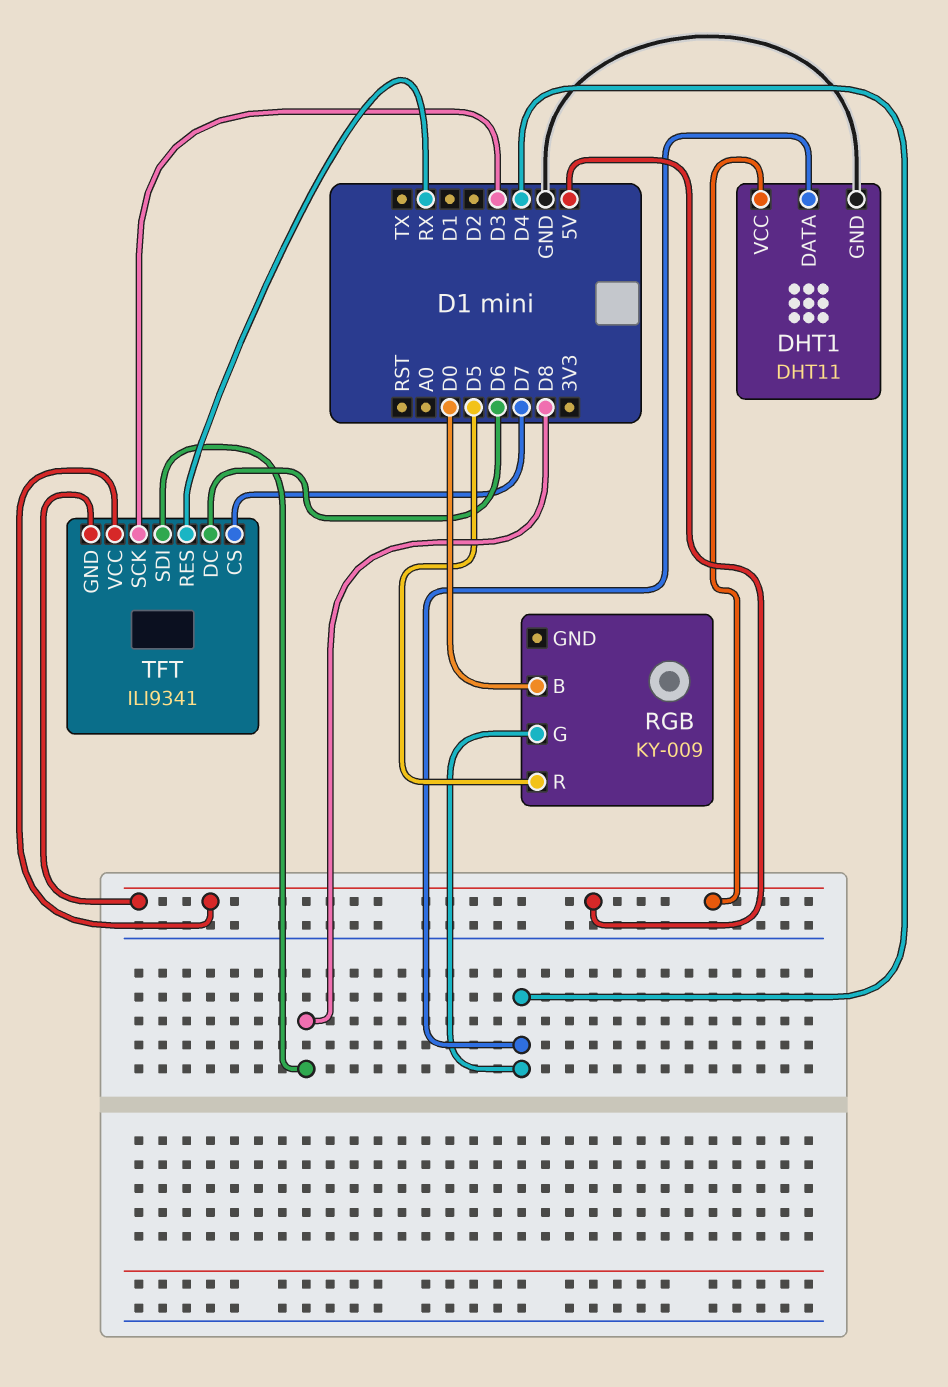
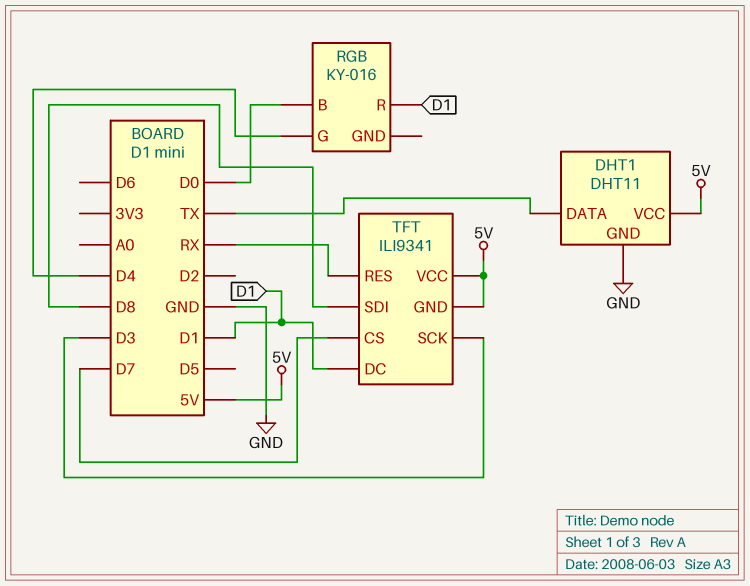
DHT1 pin DATA: D4 -> TX
RGB: KY-009 -> KY-016
RGB pin R: D5 -> D1
TFT pin DC: D6 -> D1

